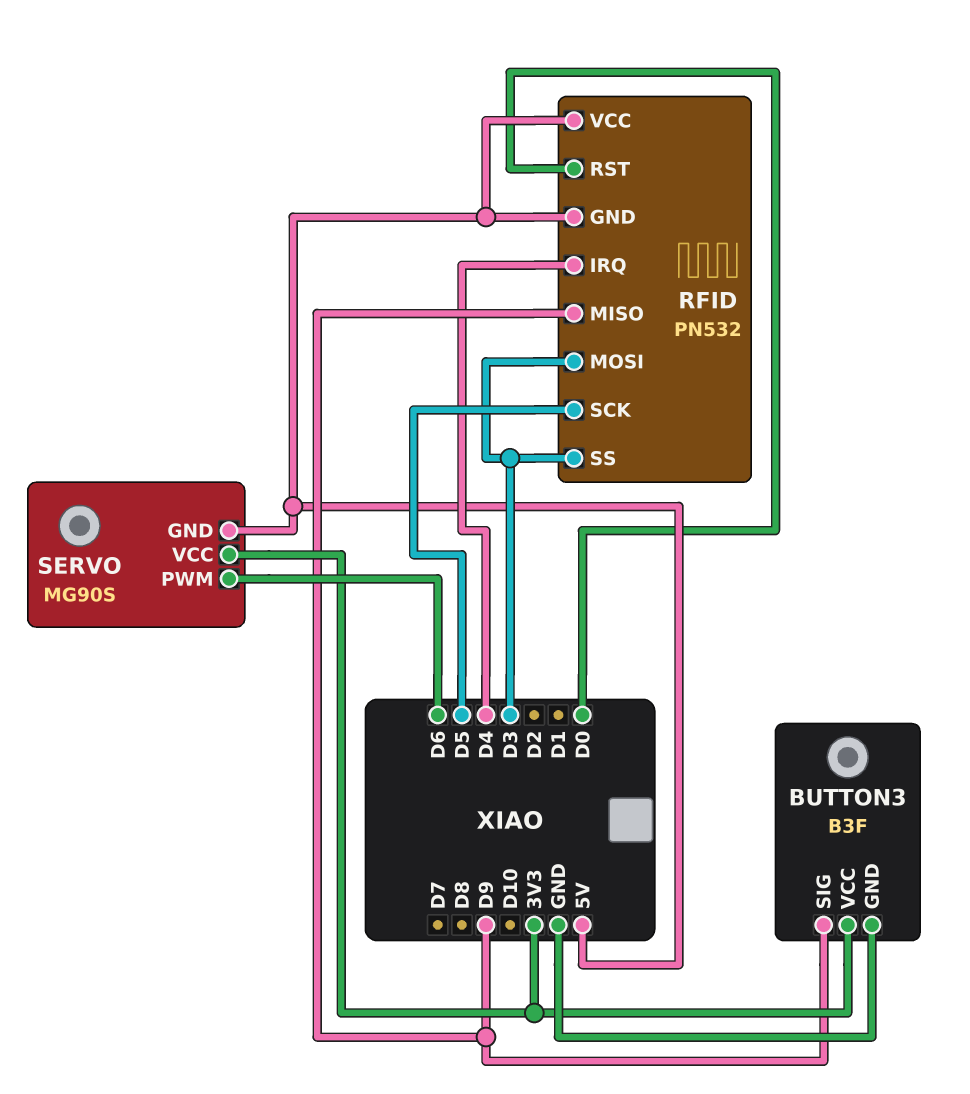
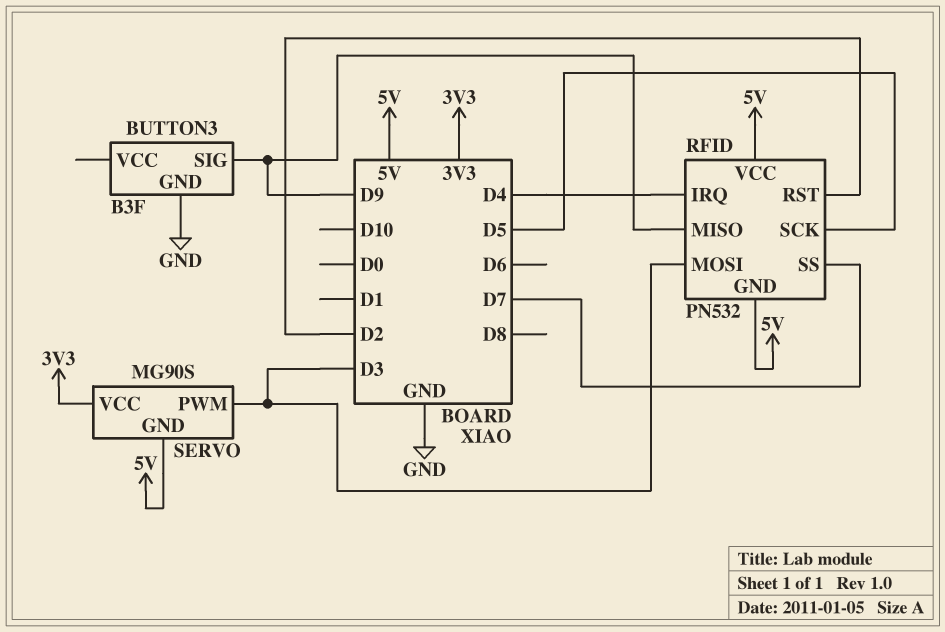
BUTTON3 pin VCC: 3V3 -> none
RFID pin RST: D0 -> D2
RFID pin SS: D3 -> D7
SERVO pin PWM: D6 -> D3

